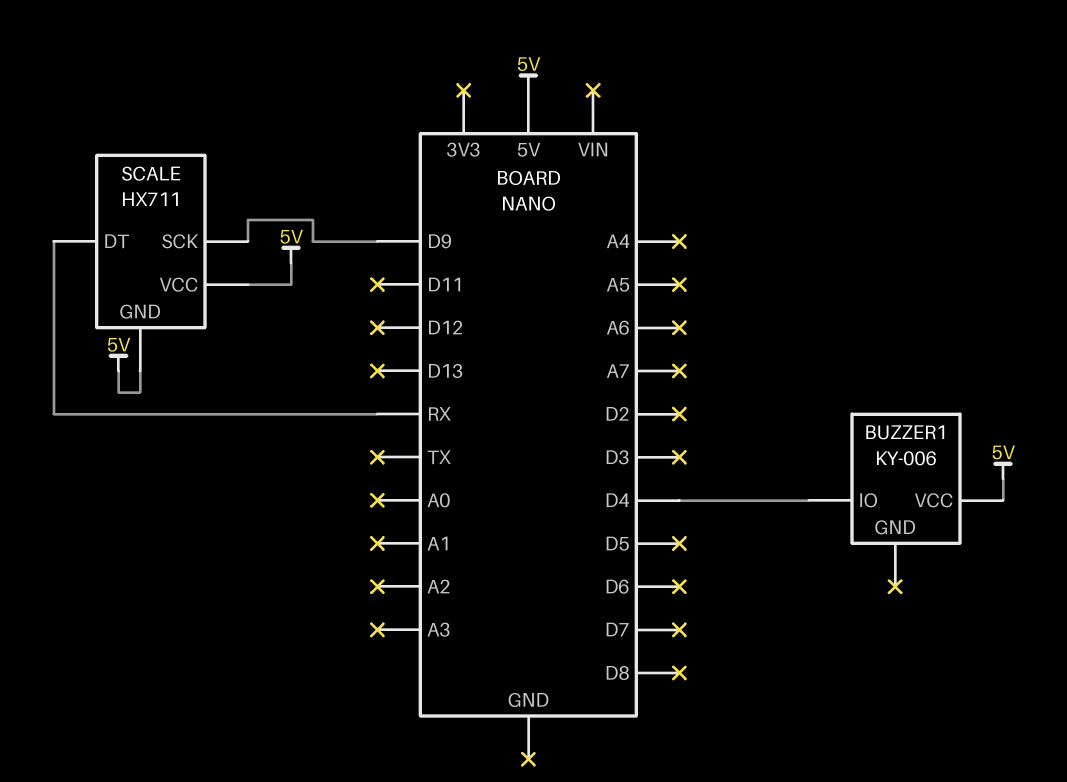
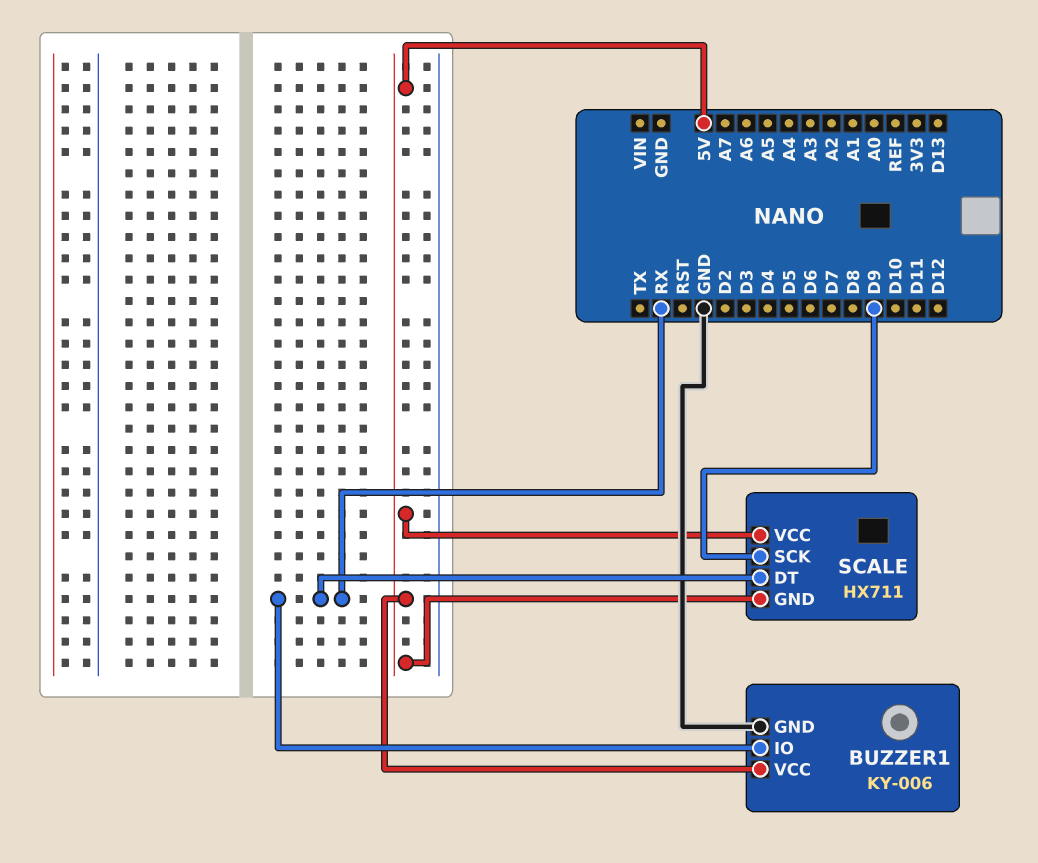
BUZZER1 pin GND: none -> GND
BUZZER1 pin IO: D4 -> RX

